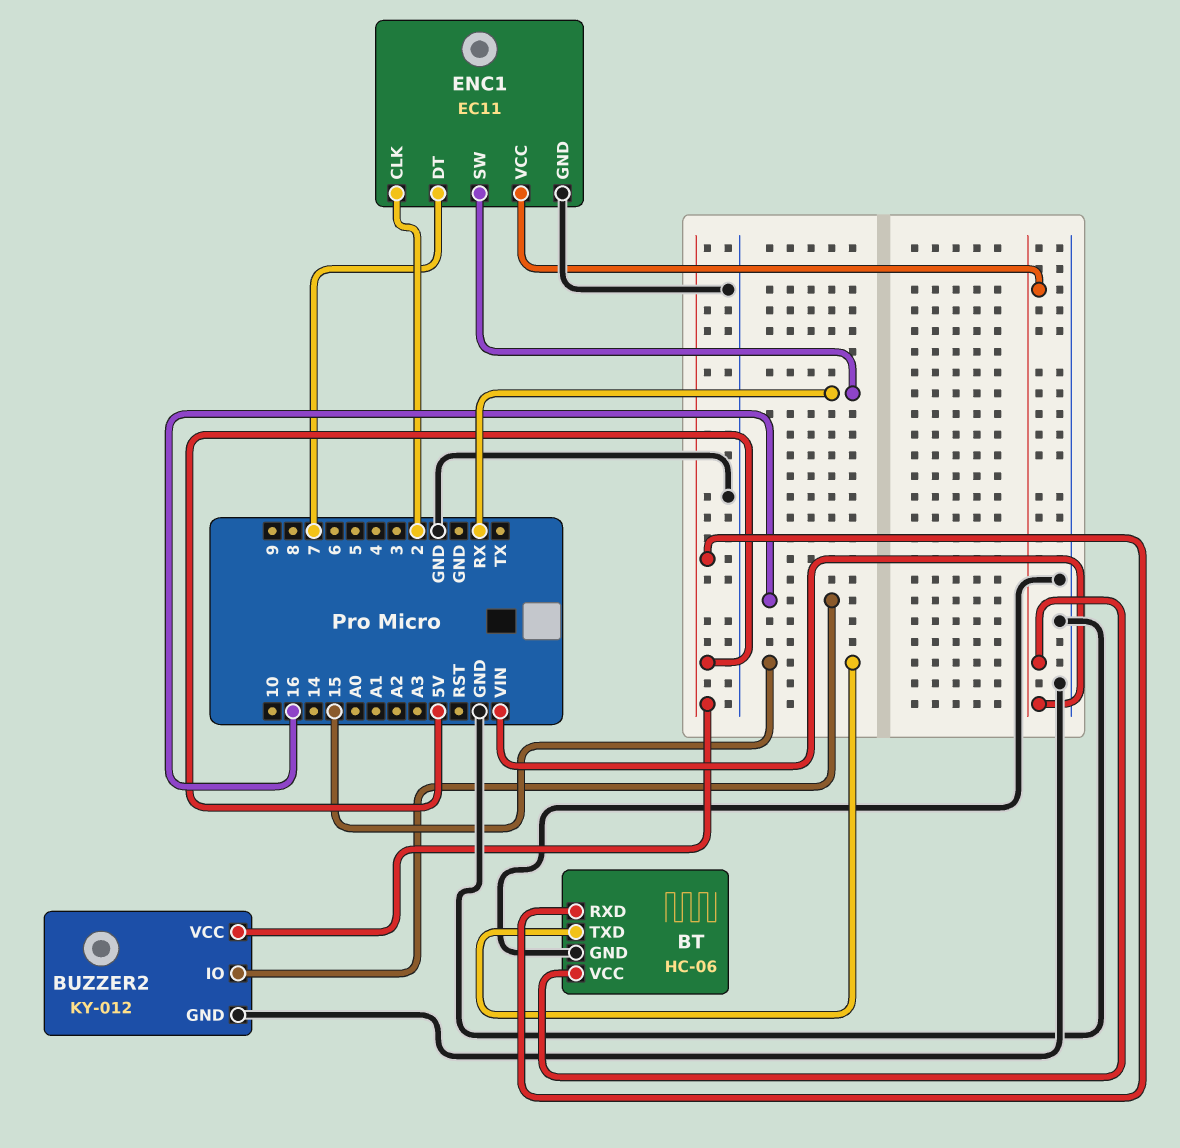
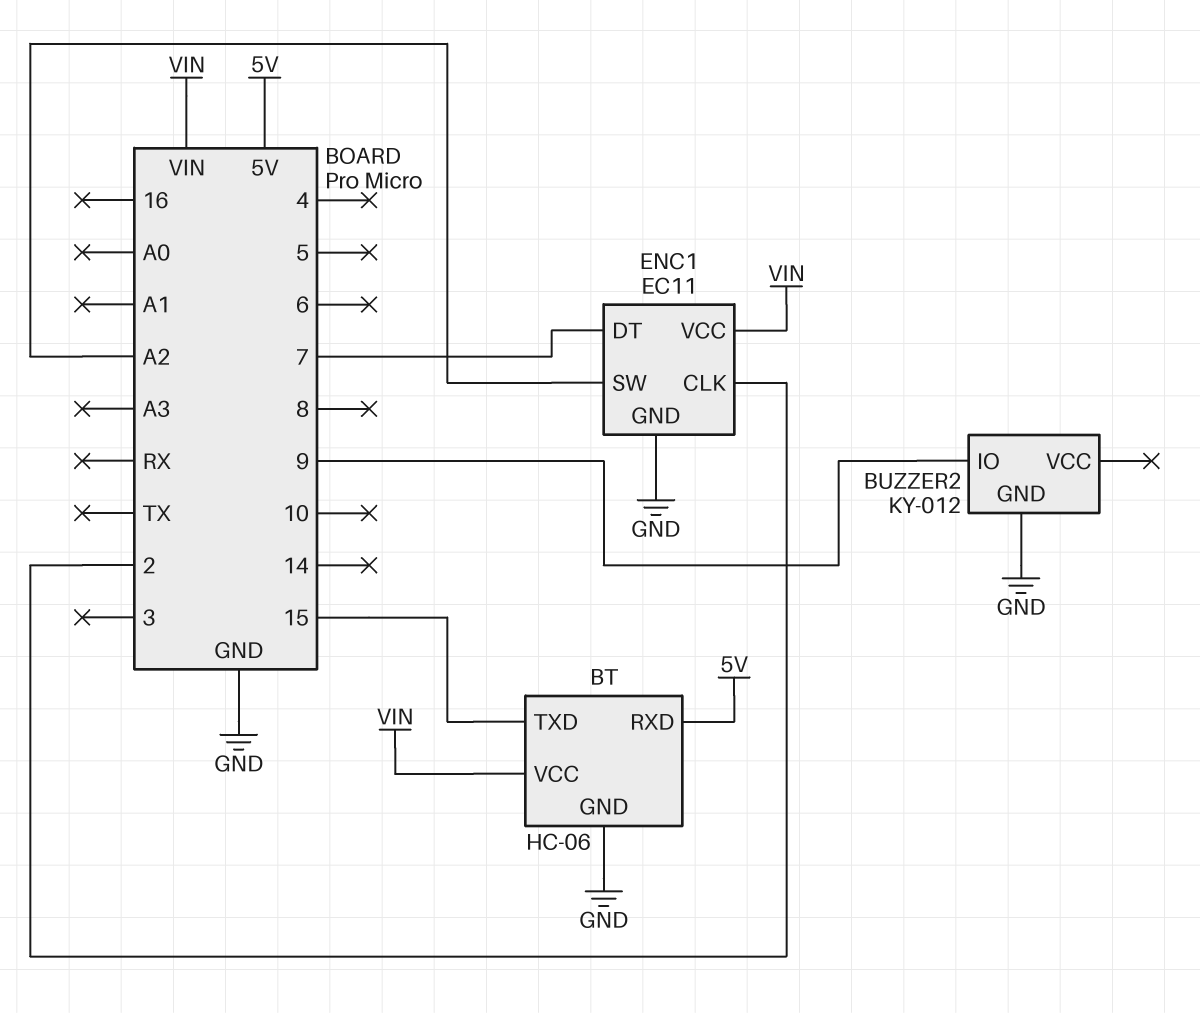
BUZZER2 pin IO: 16 -> 9
BUZZER2 pin VCC: 5V -> none
ENC1 pin SW: RX -> A2

